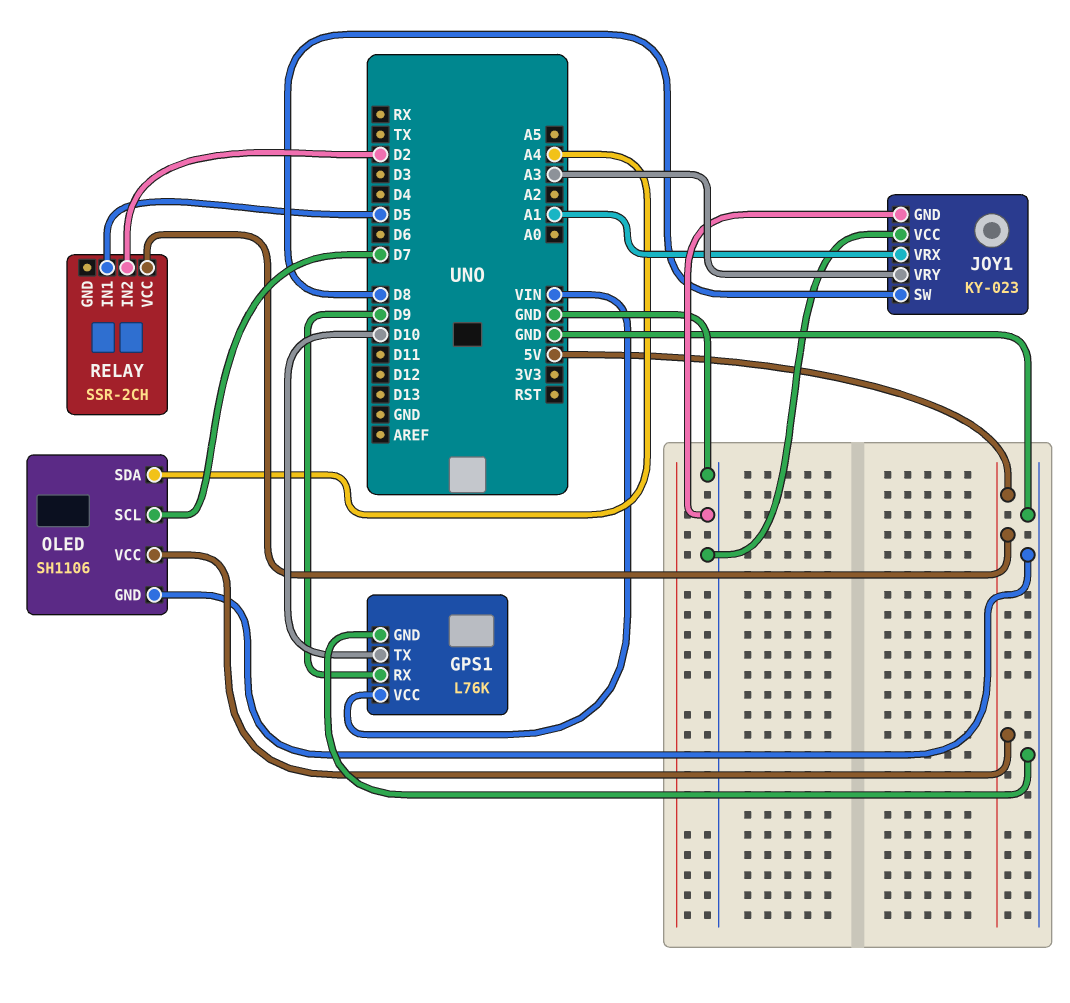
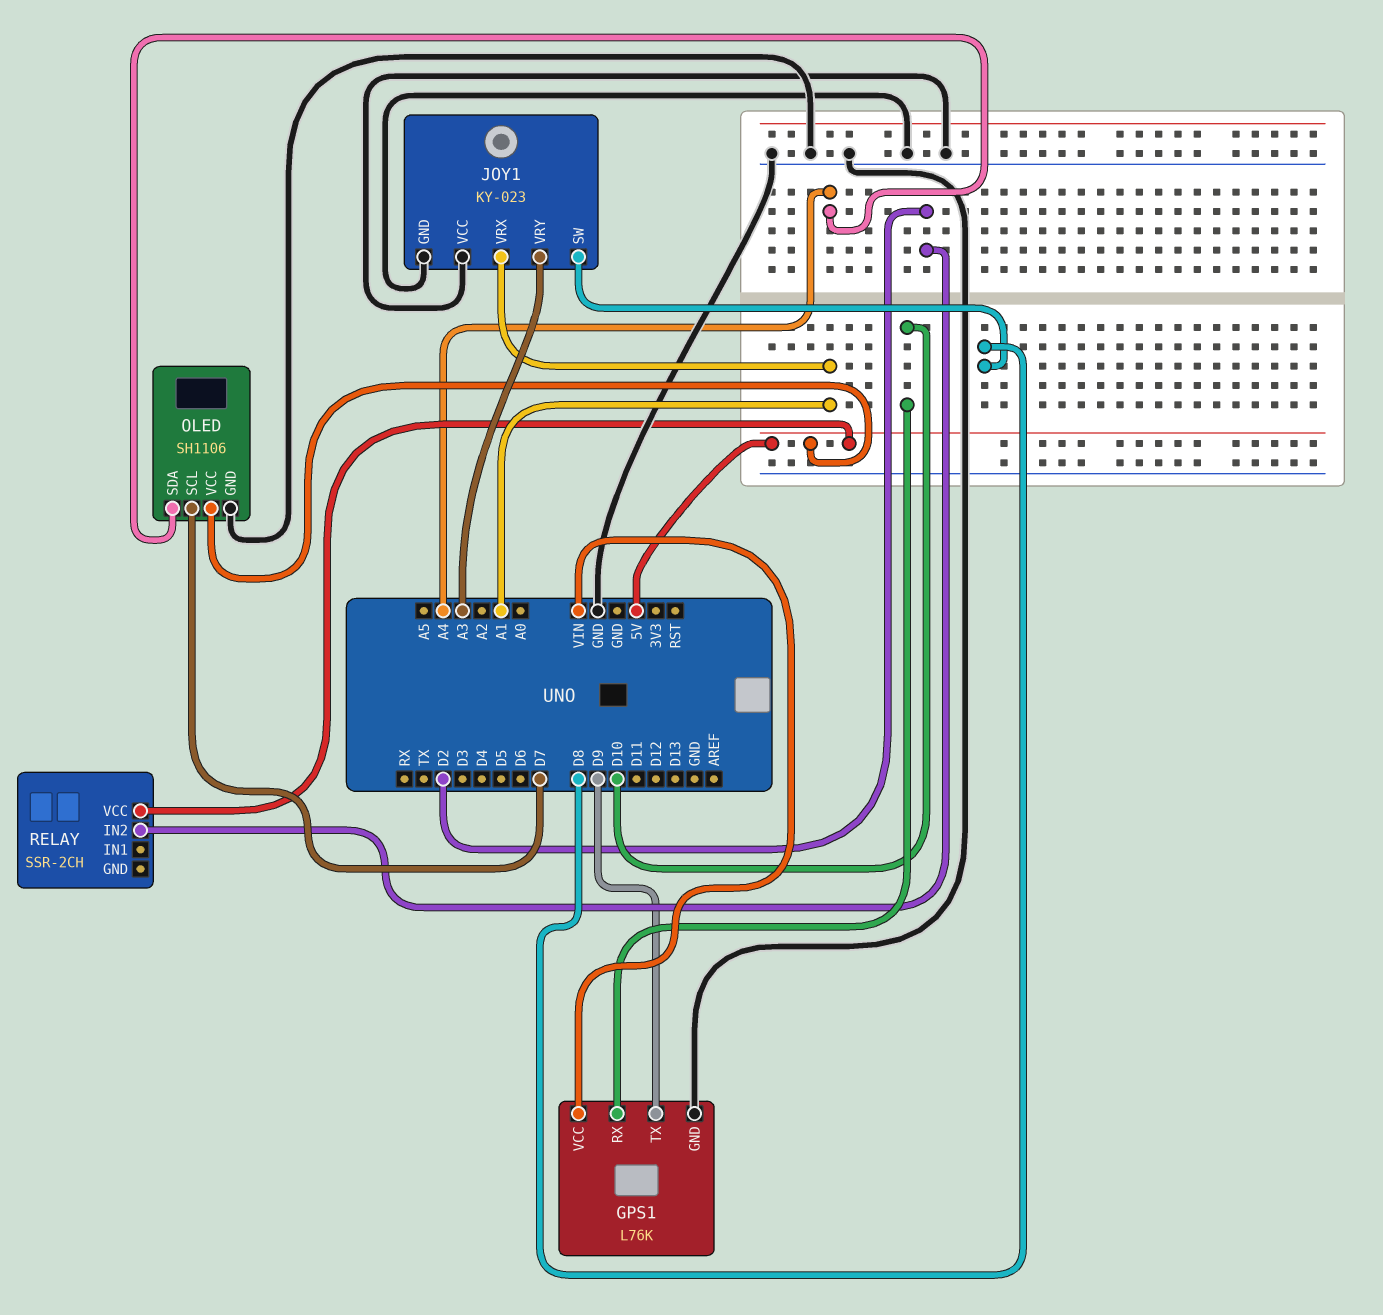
GPS1 pin RX: D9 -> D10
GPS1 pin TX: D10 -> D9
RELAY pin IN1: D5 -> none

